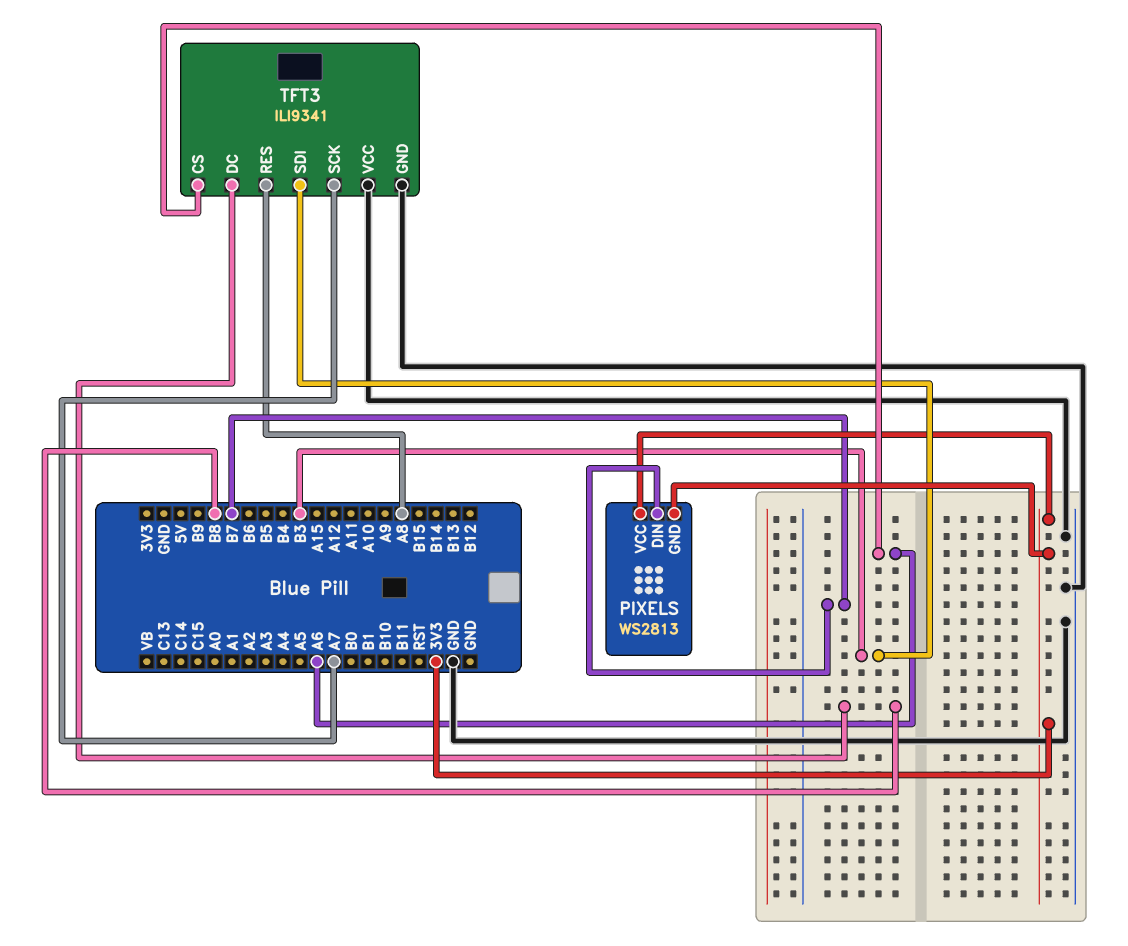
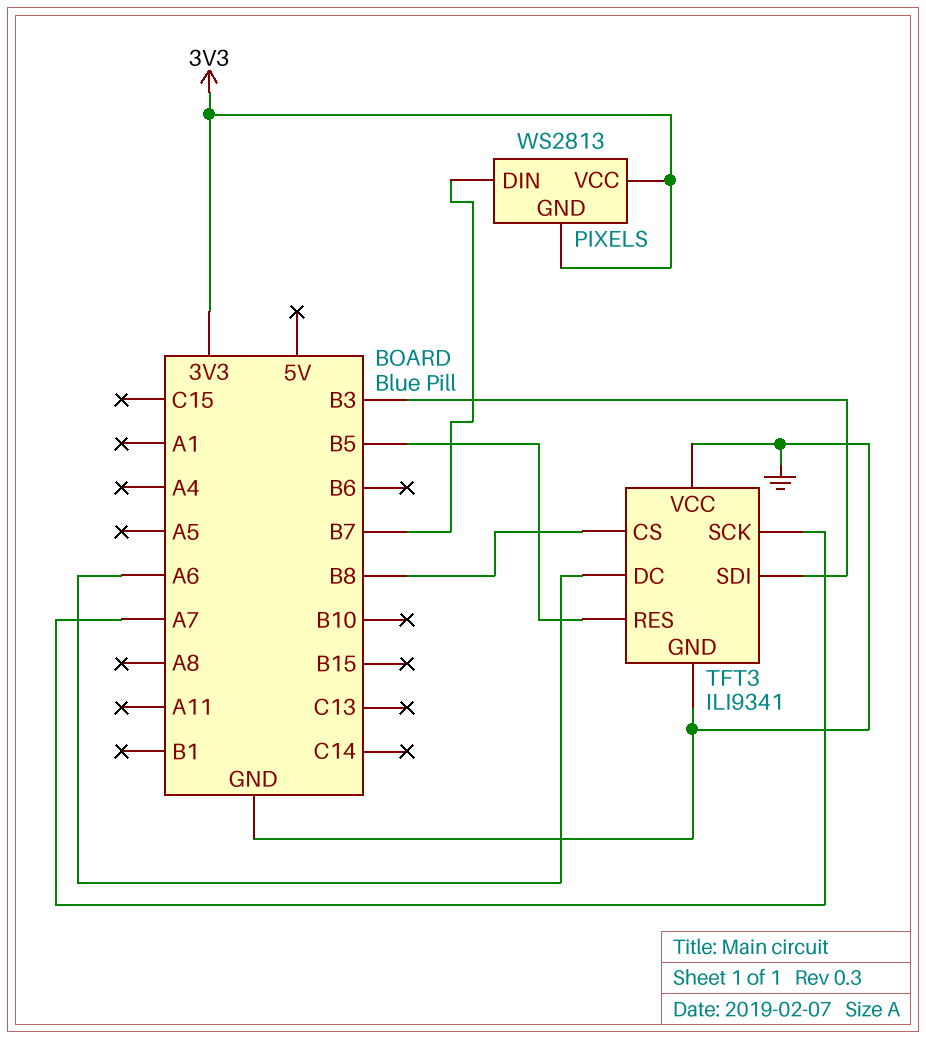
TFT3 pin CS: A6 -> B8
TFT3 pin DC: B8 -> A6
TFT3 pin RES: A8 -> B5

